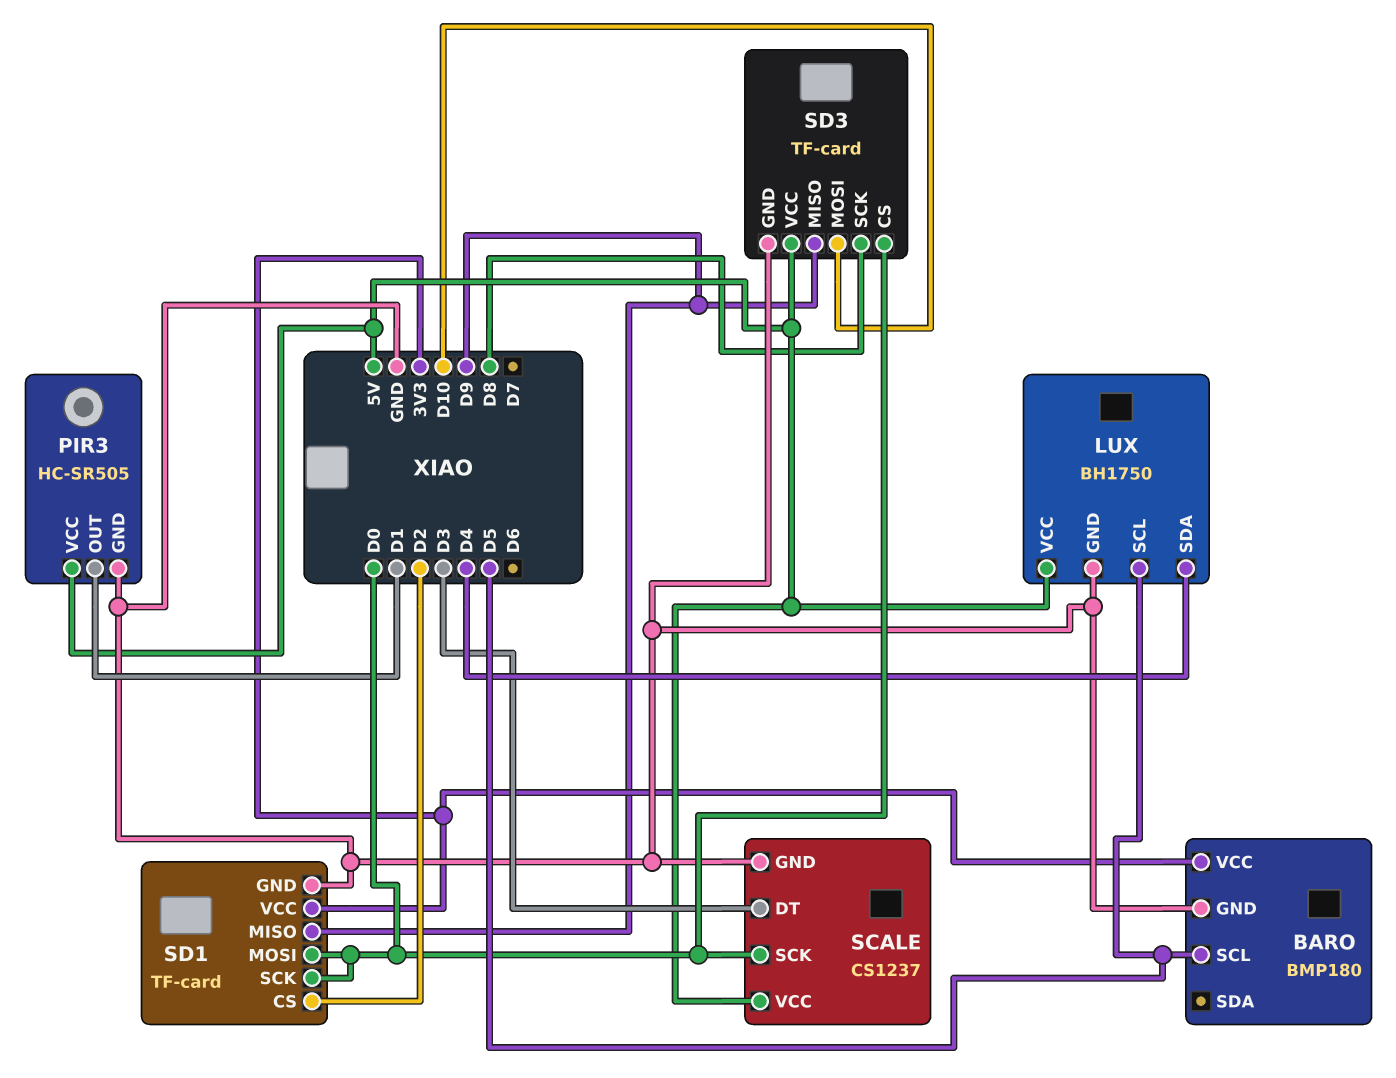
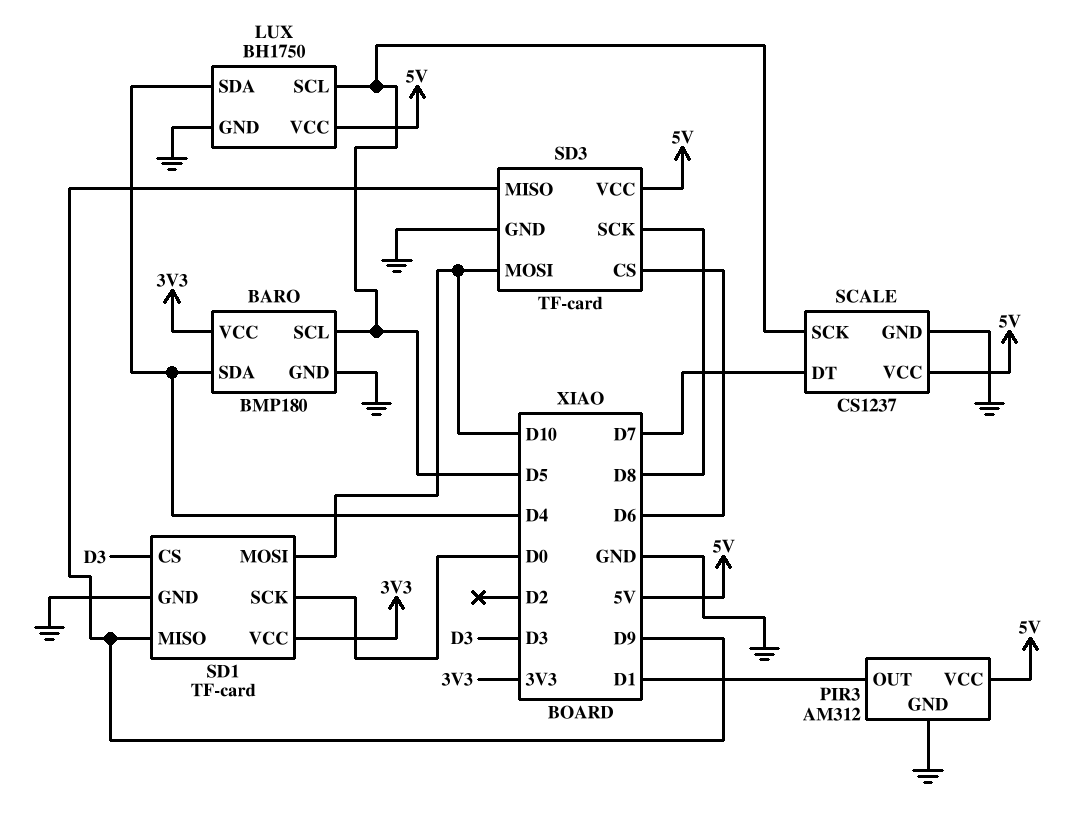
BARO pin SDA: none -> D4
PIR3: HC-SR505 -> AM312
SCALE pin DT: D3 -> D7
SCALE pin SCK: D0 -> D5
SD1 pin CS: D2 -> D3
SD1 pin MOSI: D0 -> D10
SD3 pin CS: D0 -> D6

